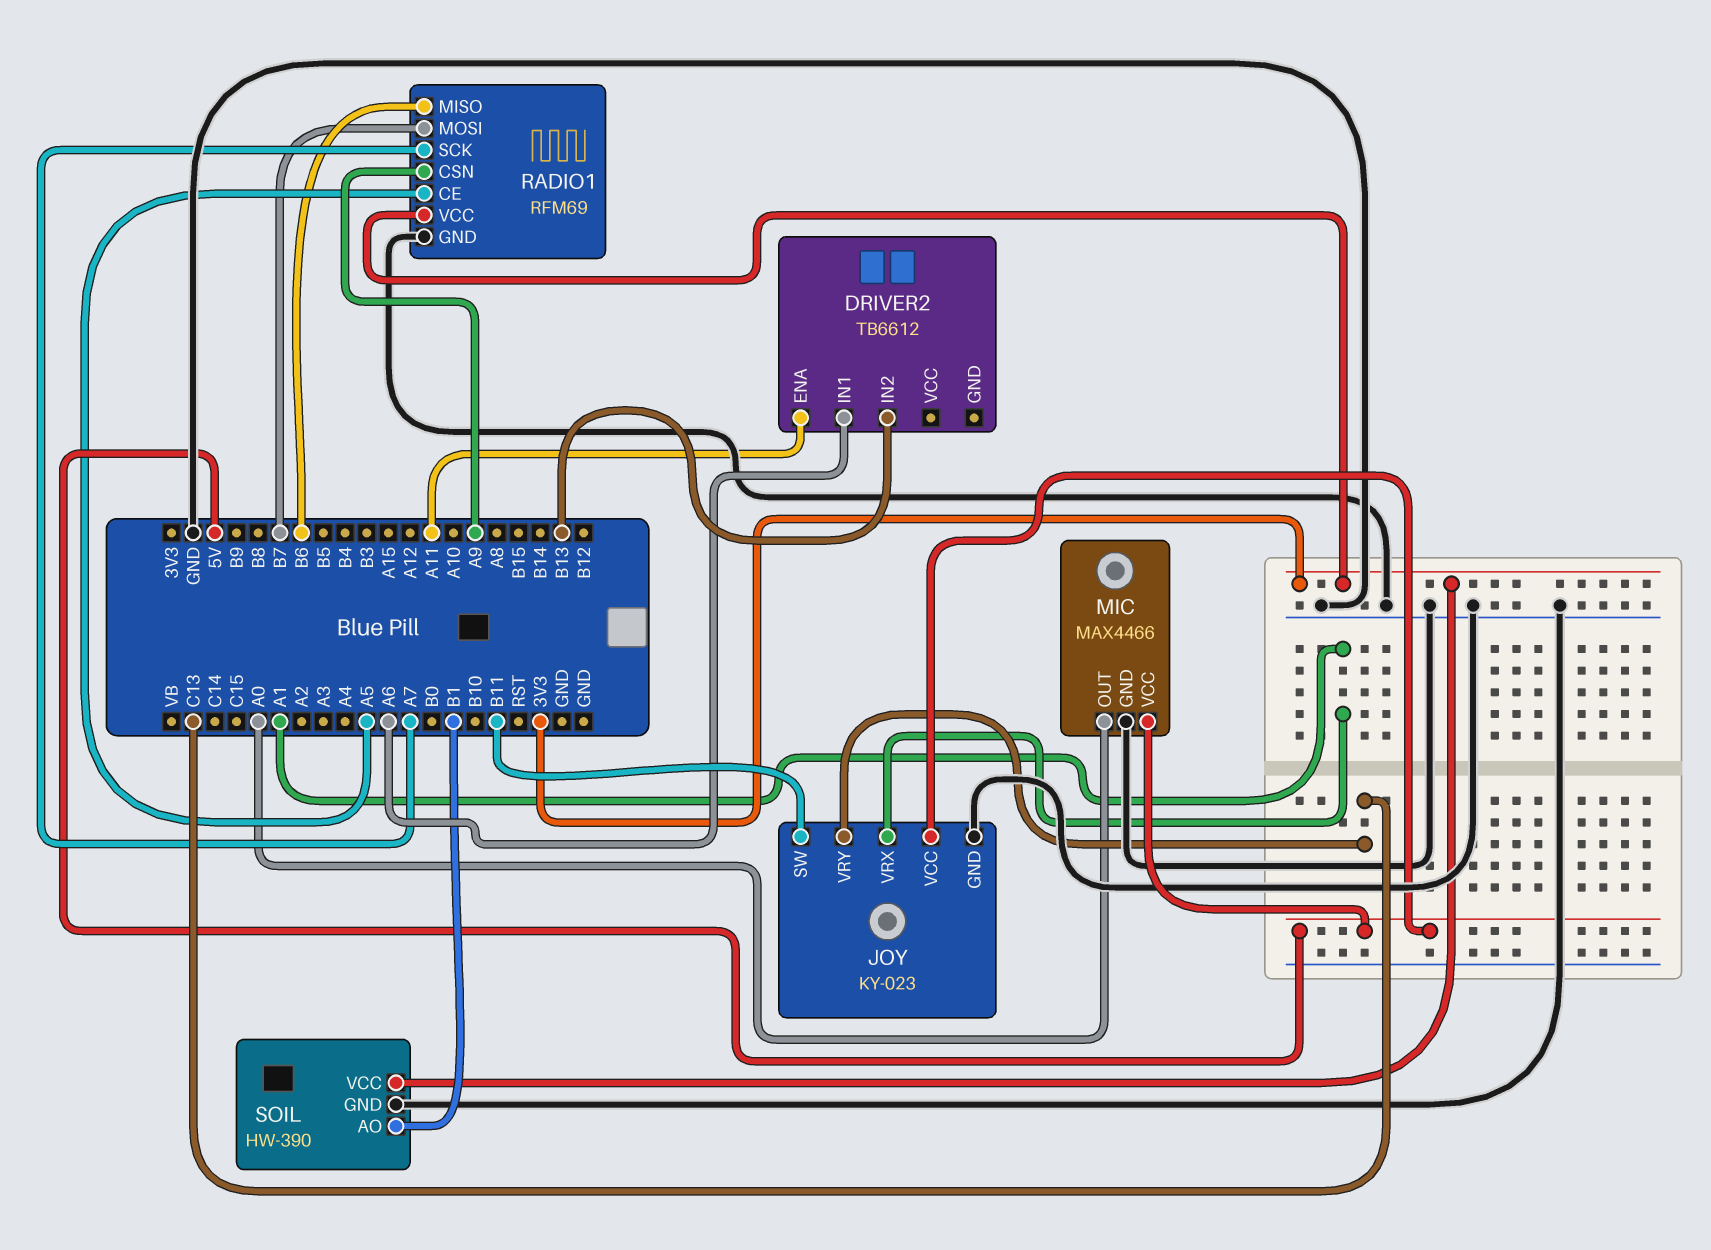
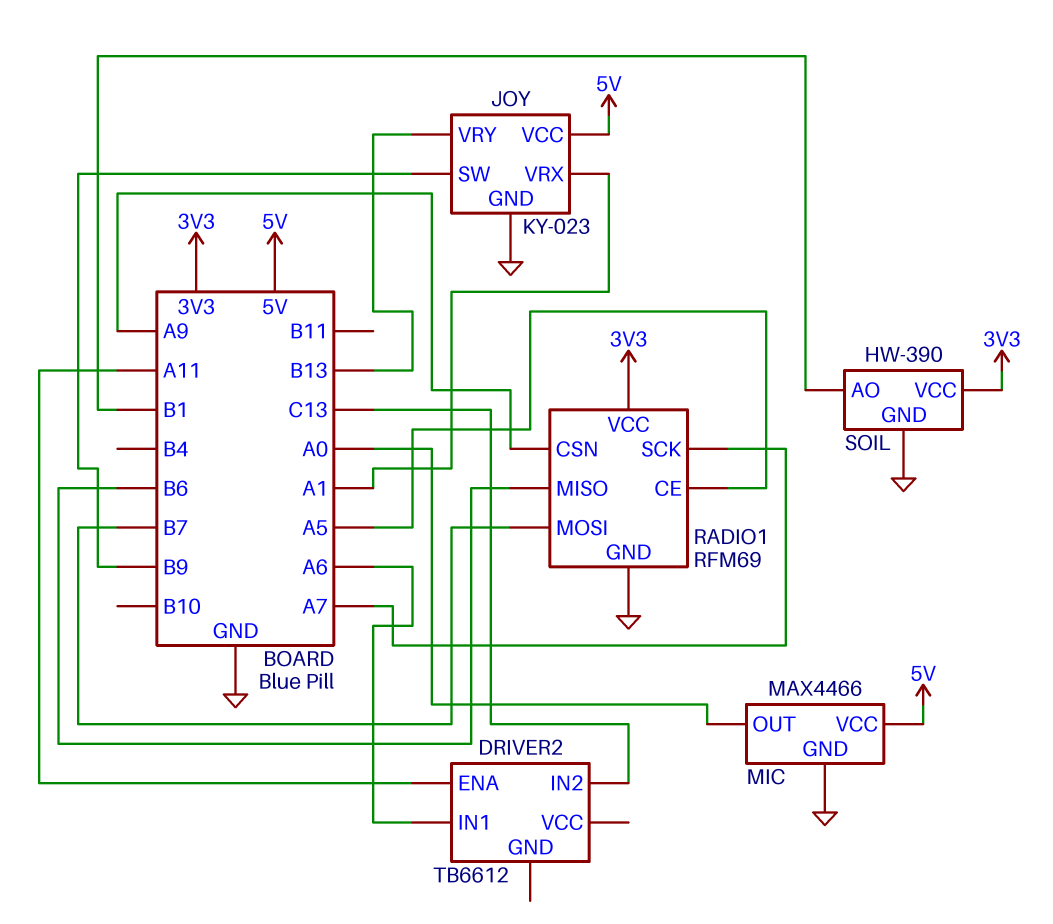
DRIVER2 pin IN2: B13 -> C13
JOY pin SW: B11 -> B9
JOY pin VRY: C13 -> B13

